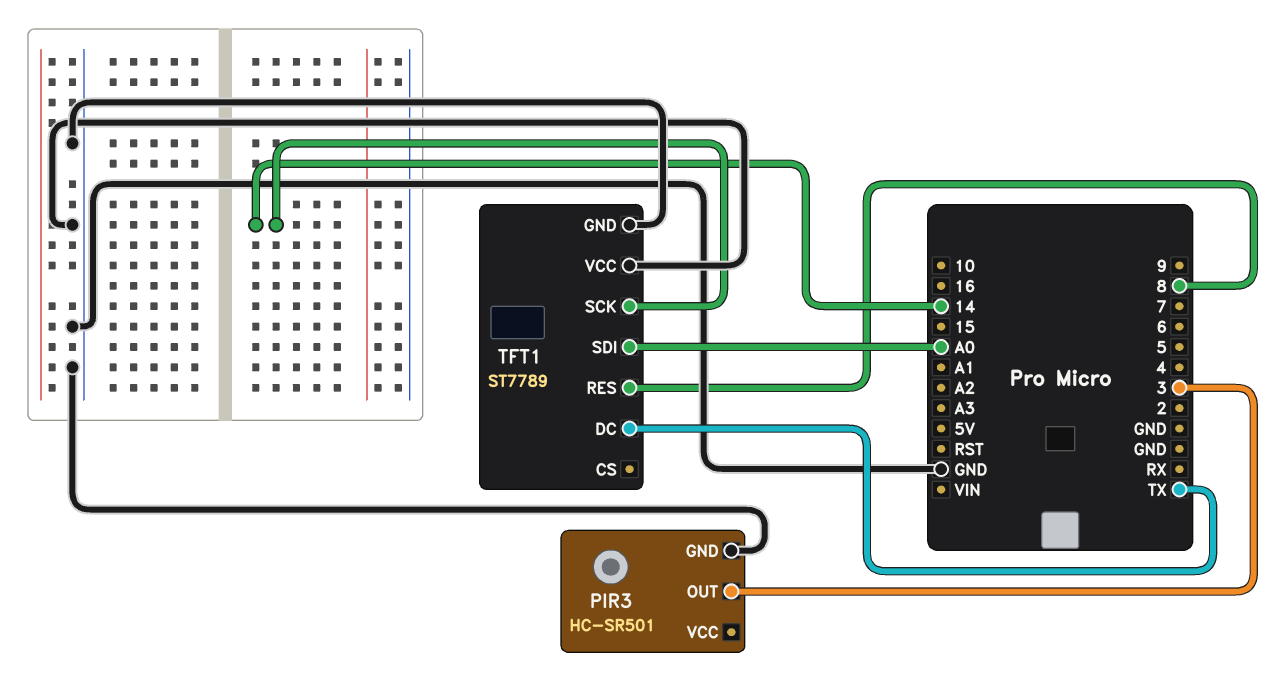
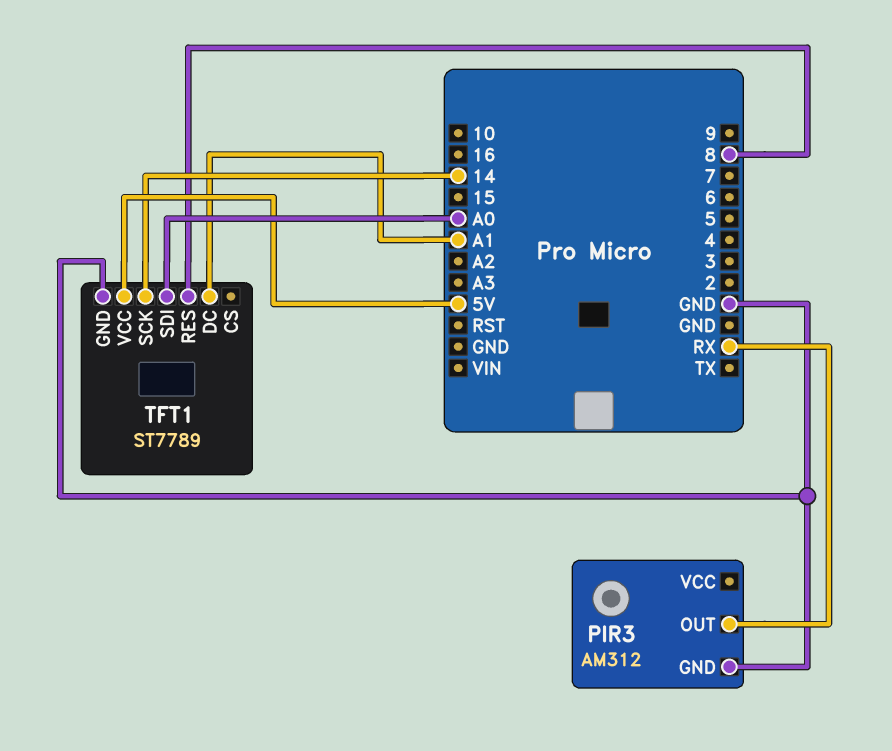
PIR3: HC-SR501 -> AM312
PIR3 pin OUT: 3 -> RX
TFT1 pin DC: TX -> A1
TFT1 pin VCC: GND -> 5V

